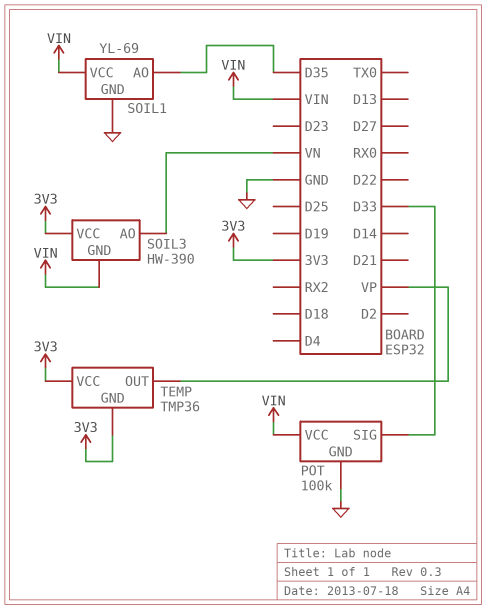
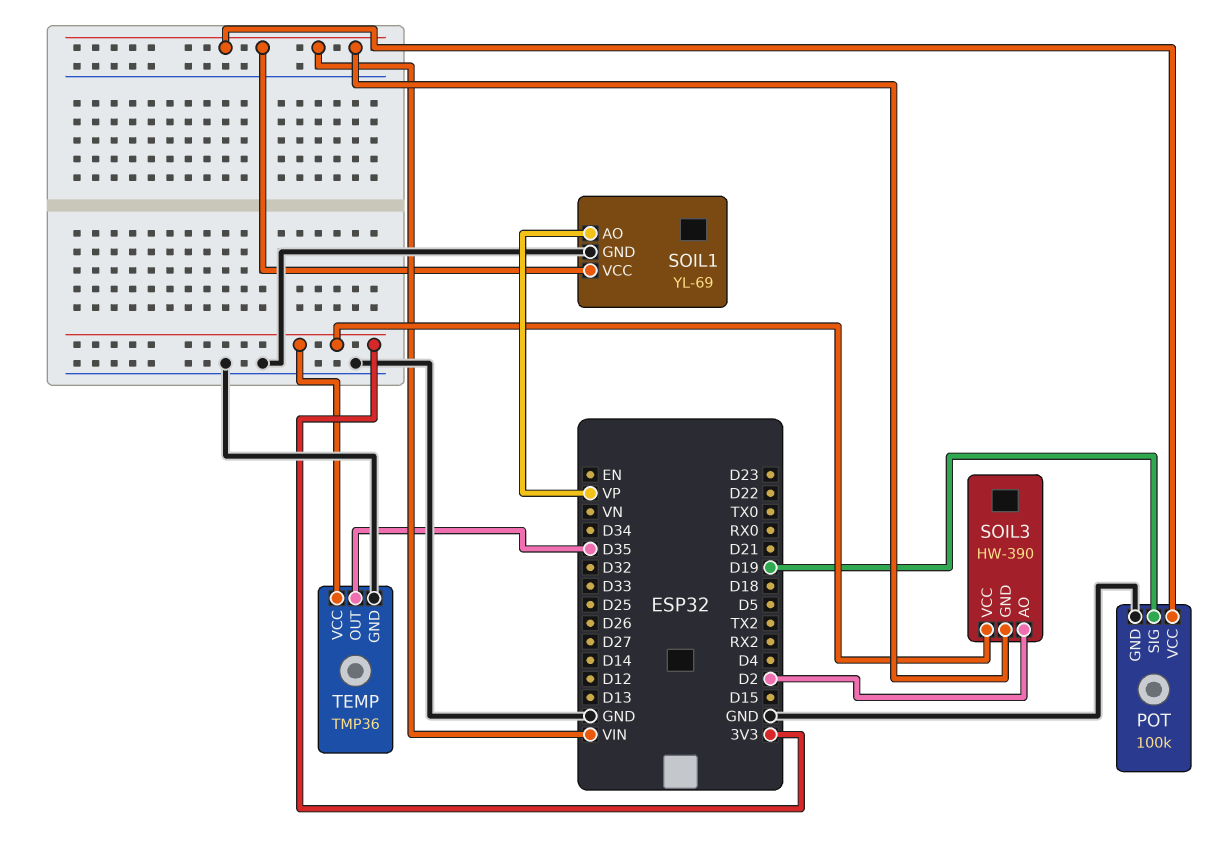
POT pin SIG: D33 -> D19
SOIL1 pin AO: D35 -> VP
SOIL3 pin AO: VN -> D2
TEMP pin GND: 3V3 -> GND
TEMP pin OUT: VP -> D35

